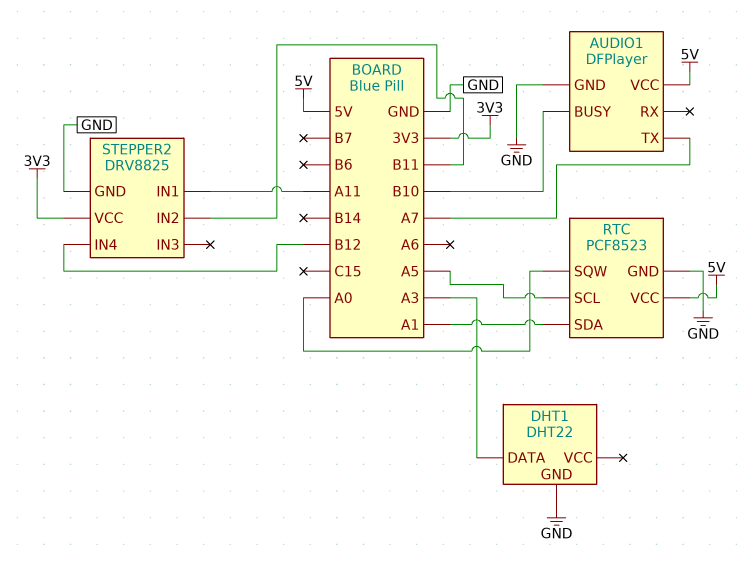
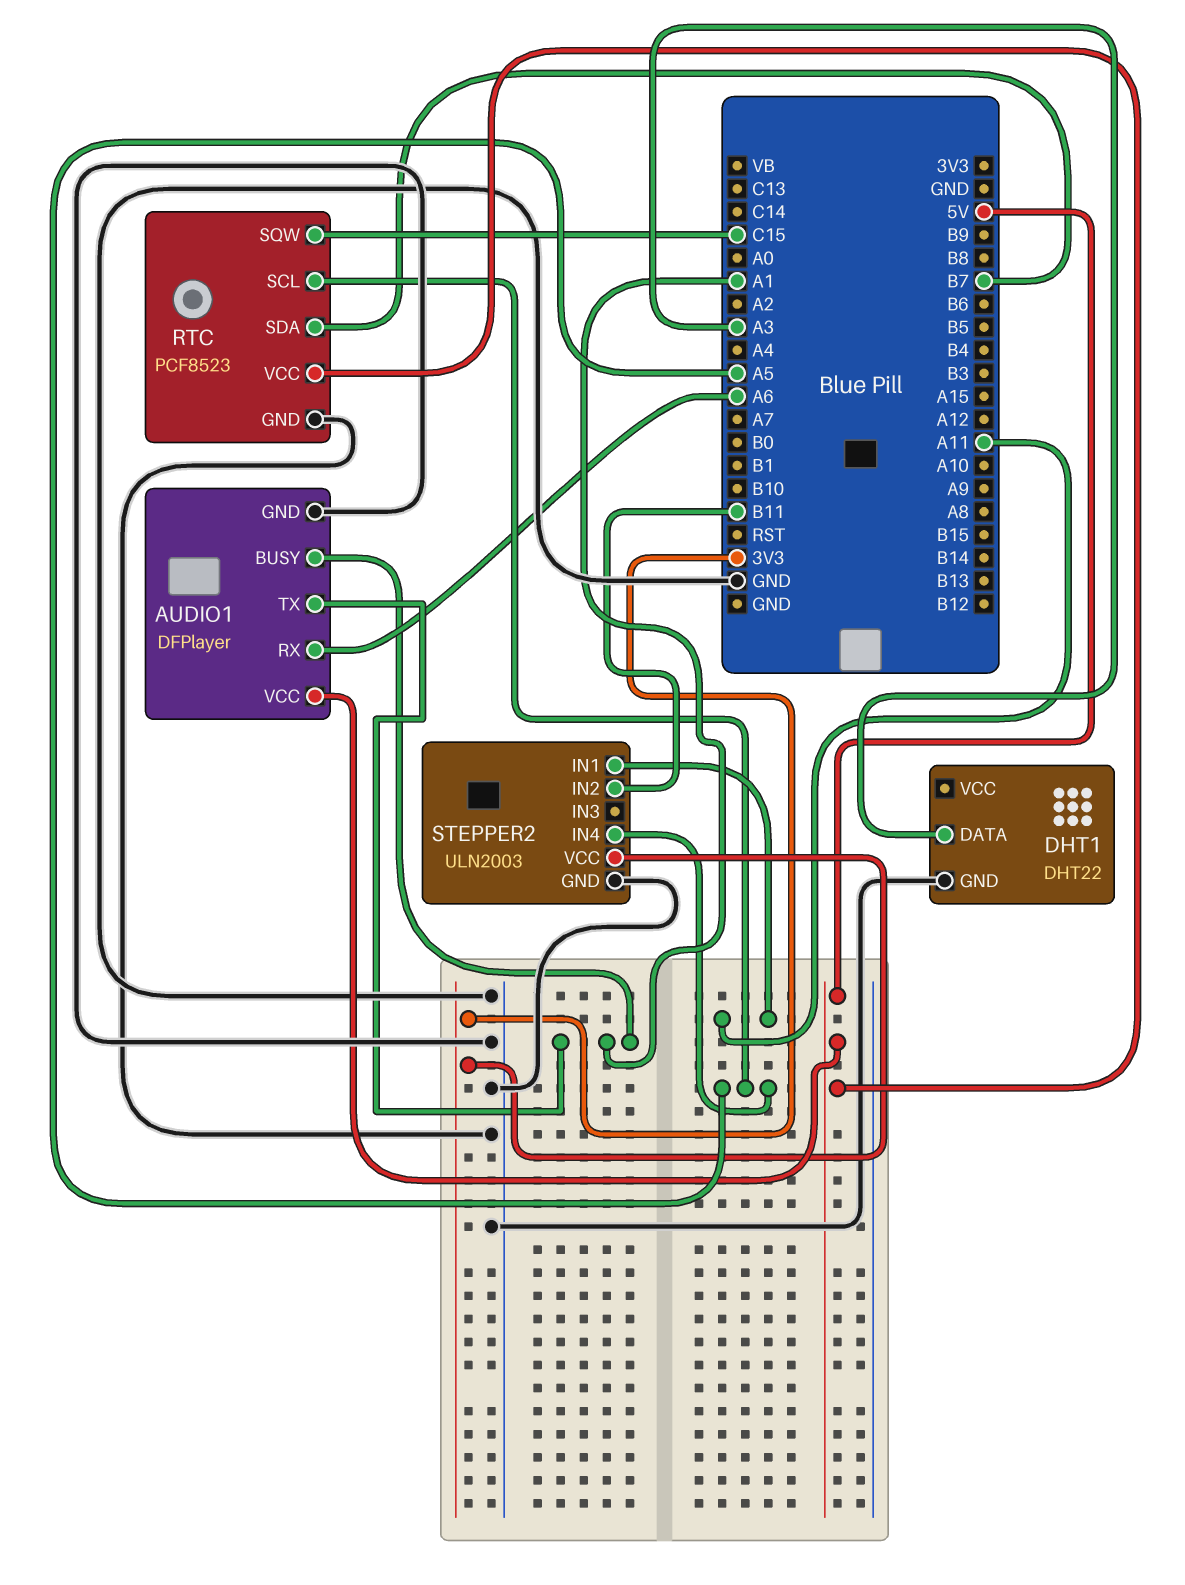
AUDIO1 pin BUSY: B10 -> A1
AUDIO1 pin RX: none -> A6
AUDIO1 pin TX: A7 -> A1
RTC pin SDA: A1 -> B7
RTC pin SQW: A0 -> C15
STEPPER2: DRV8825 -> ULN2003
STEPPER2 pin IN4: B12 -> A5

